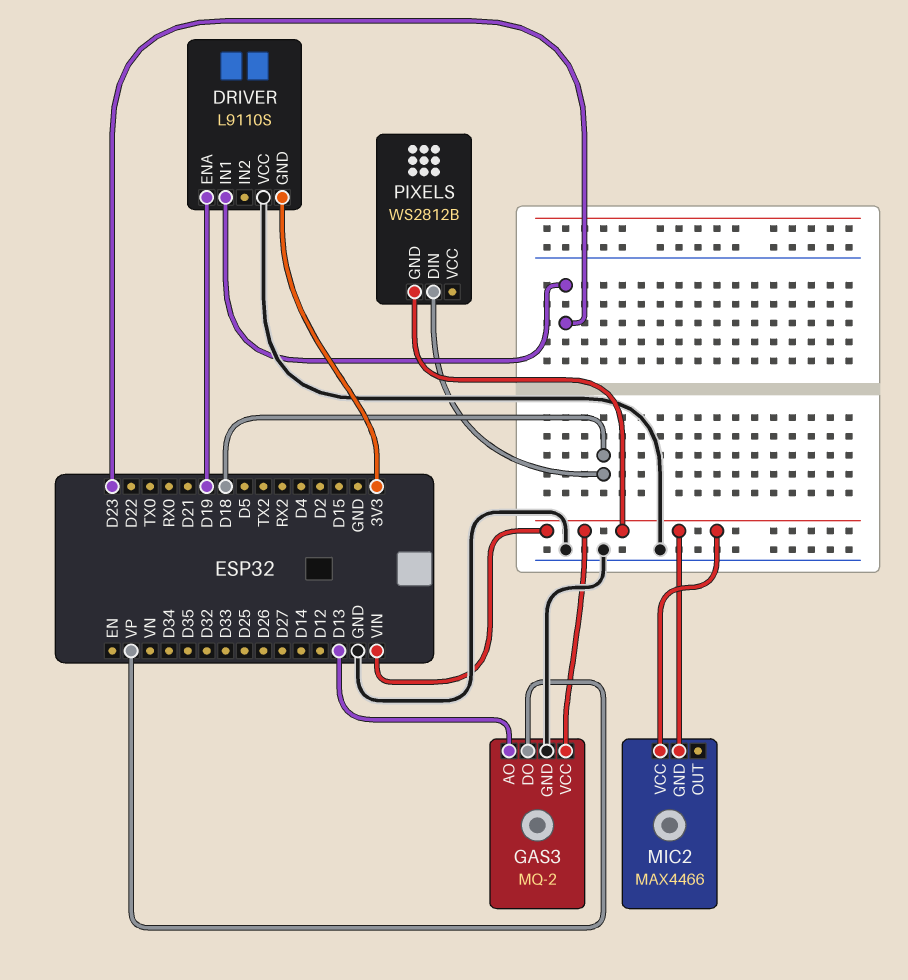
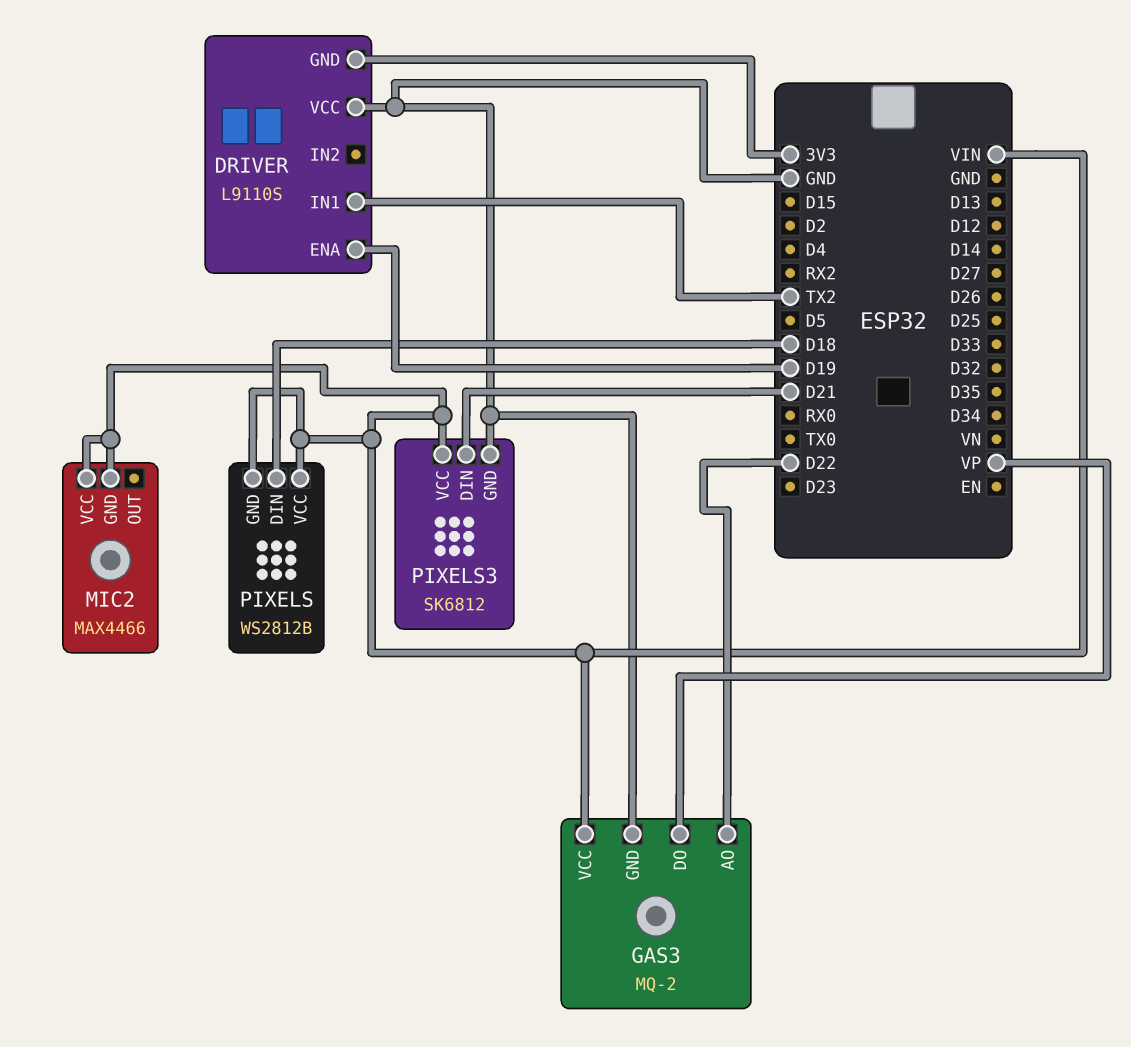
DRIVER pin IN1: D23 -> TX2
GAS3 pin AO: D13 -> D22
PIXELS pin VCC: none -> VIN
PIXELS3: none -> SK6812
PIXELS3 pin DIN: none -> D21
PIXELS3 pin GND: none -> GND
PIXELS3 pin VCC: none -> VIN

